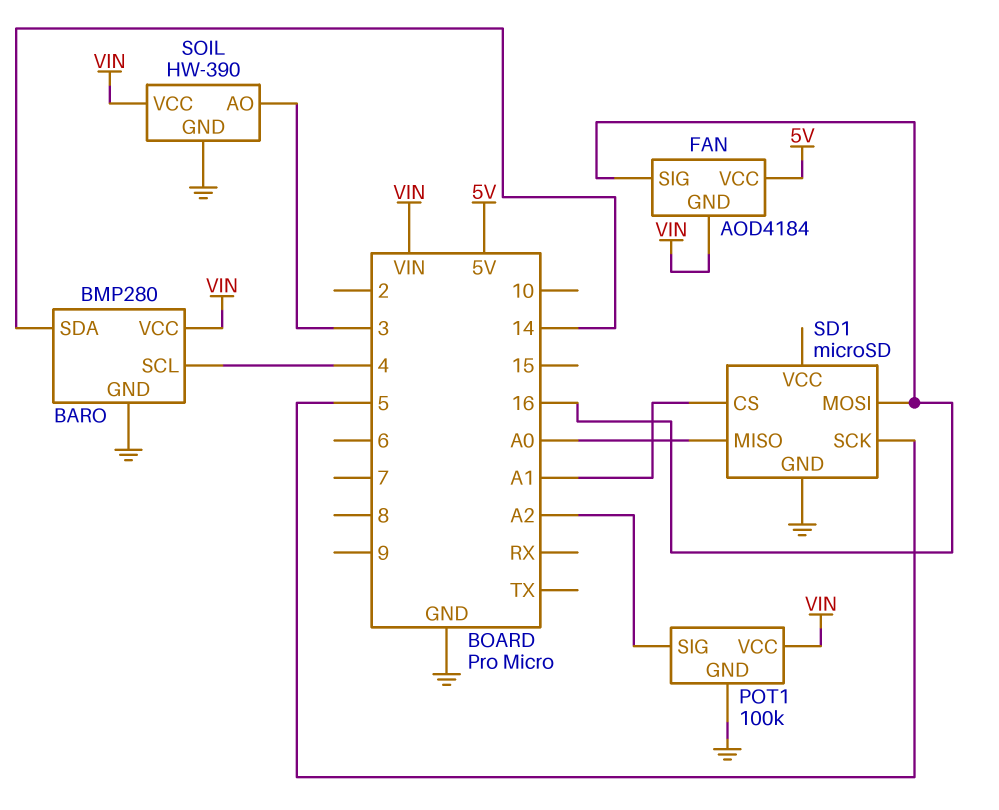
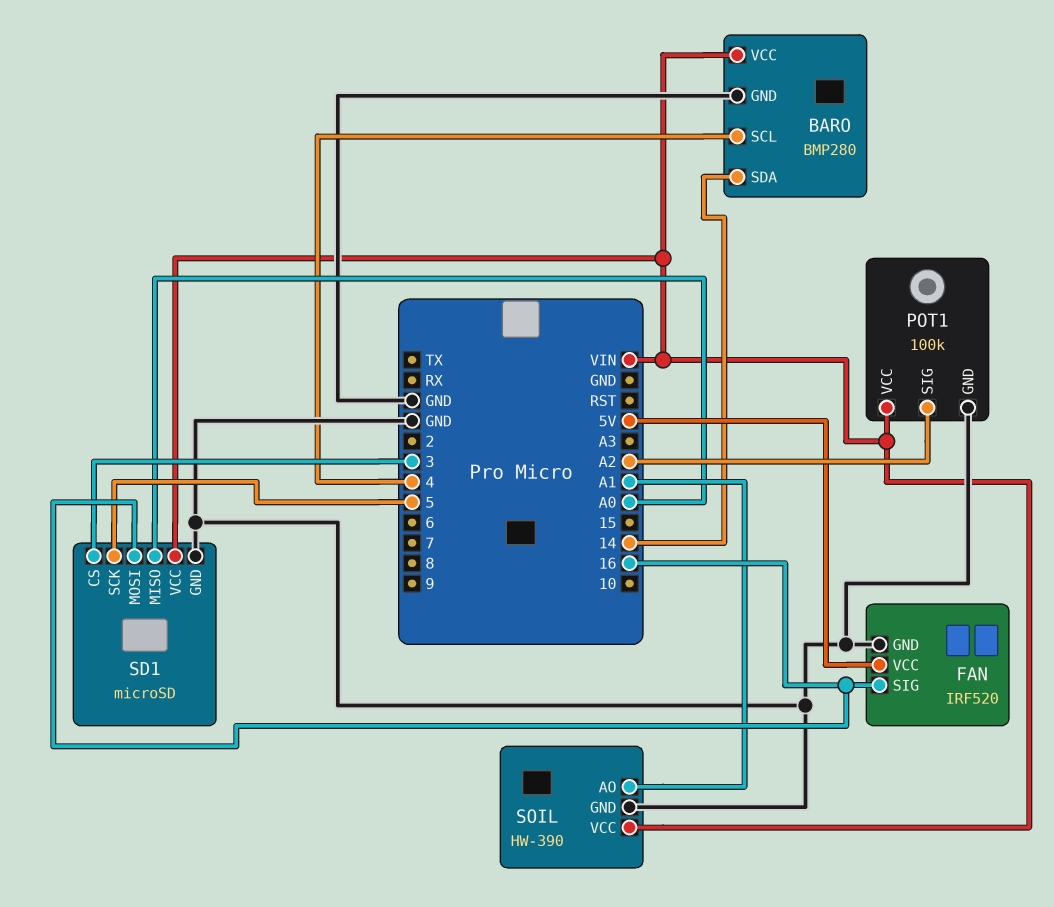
FAN: AOD4184 -> IRF520
FAN pin GND: VIN -> GND
SD1 pin CS: A1 -> 3
SD1 pin VCC: none -> VIN
SOIL pin AO: 3 -> A1

